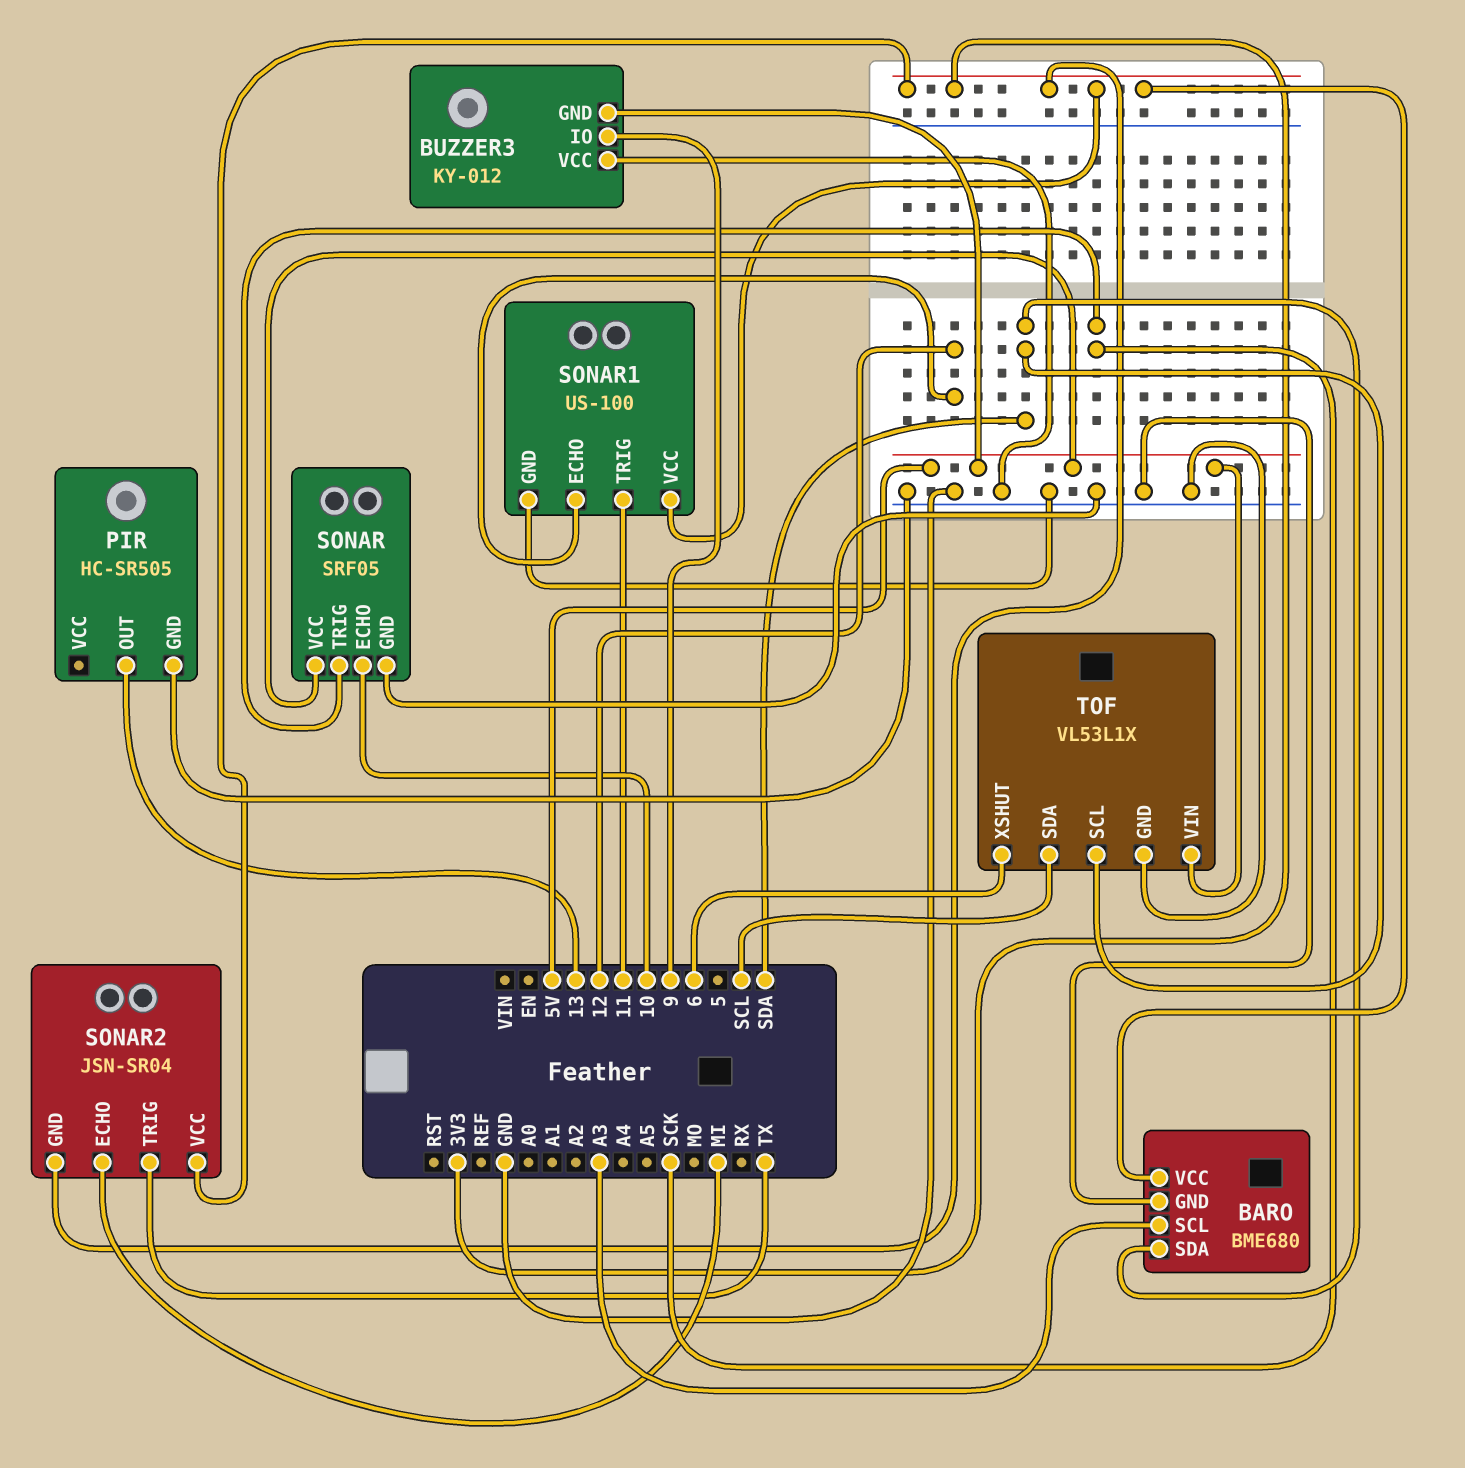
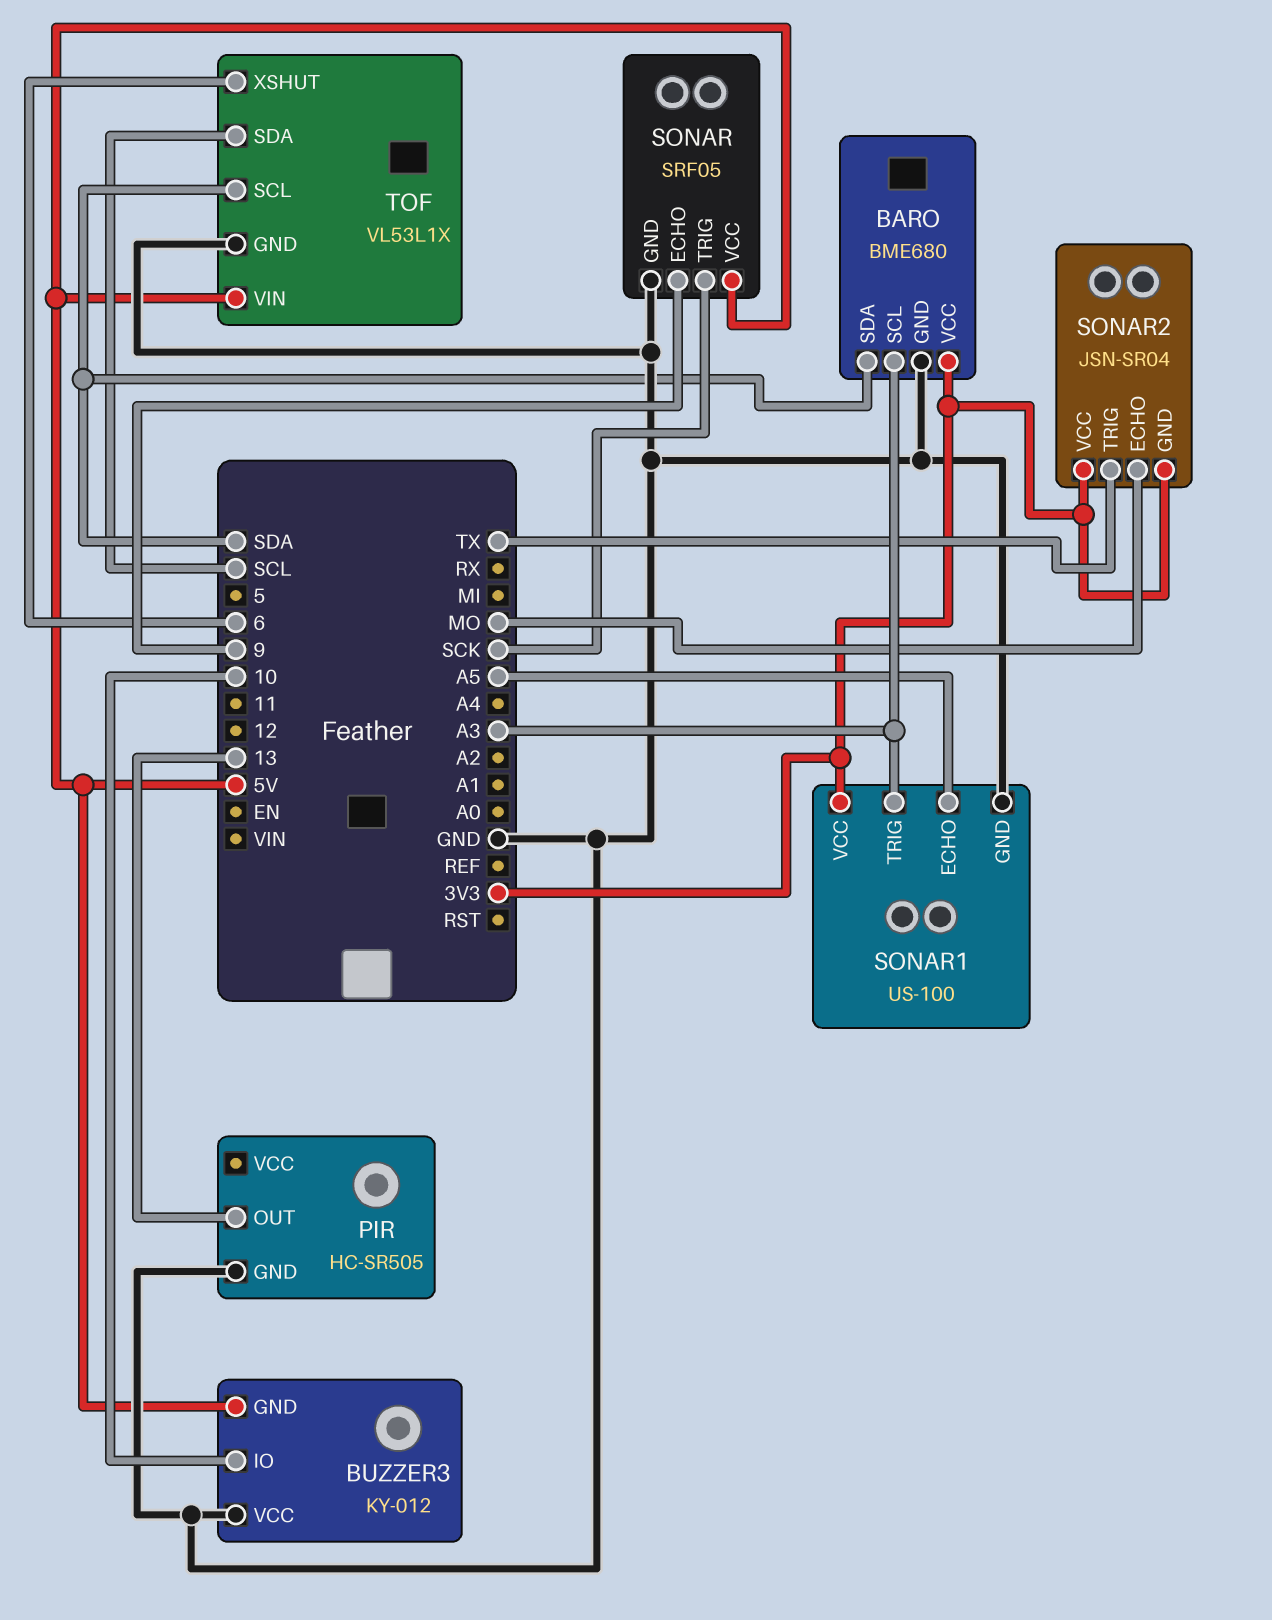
BUZZER3 pin IO: 9 -> 10
SONAR pin ECHO: 10 -> 9
SONAR1 pin ECHO: 12 -> A5
SONAR1 pin TRIG: 11 -> A3
SONAR2 pin ECHO: MI -> MO

